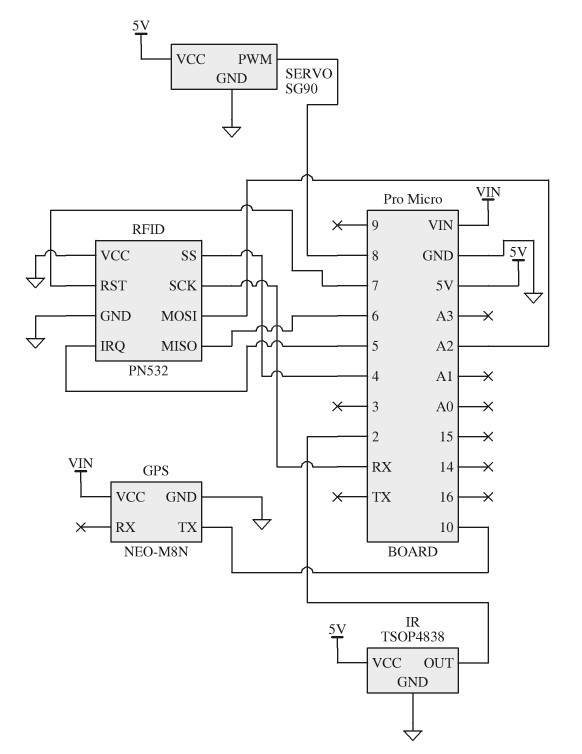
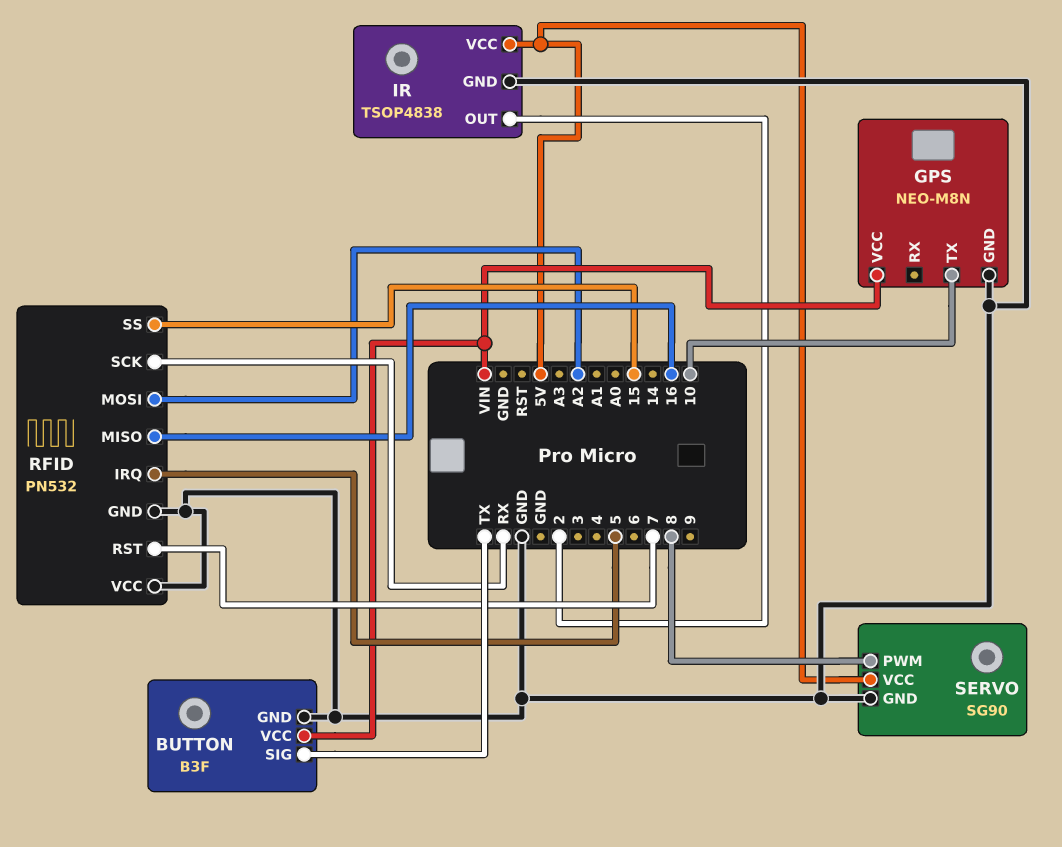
BUTTON: none -> B3F
BUTTON pin GND: none -> GND
BUTTON pin SIG: none -> TX
BUTTON pin VCC: none -> VIN
RFID pin MISO: 6 -> 16
RFID pin SS: 4 -> 15

